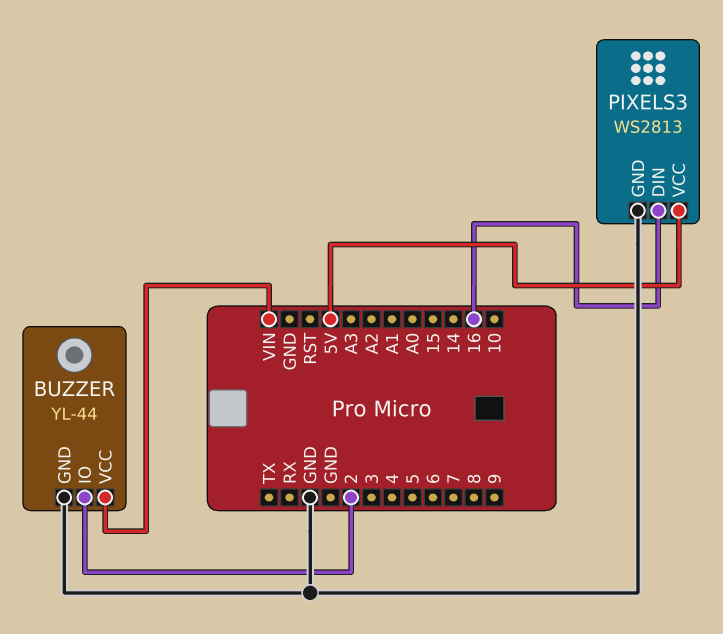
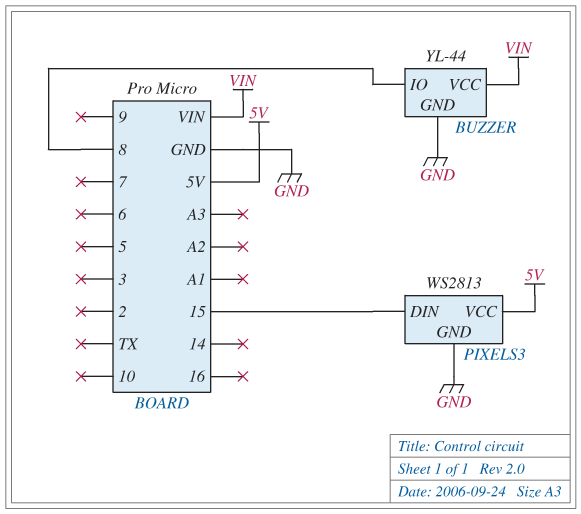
BUZZER pin IO: 2 -> 8
PIXELS3 pin DIN: 16 -> 15

